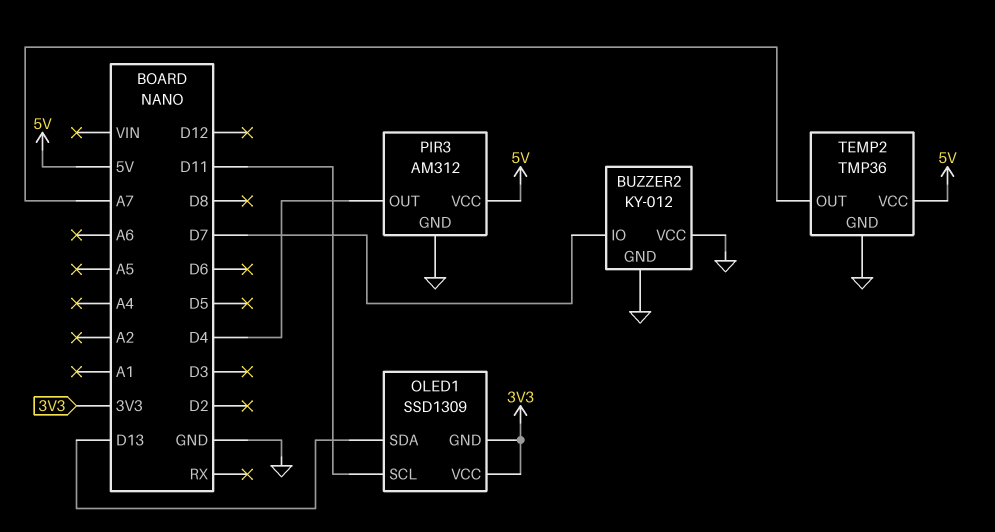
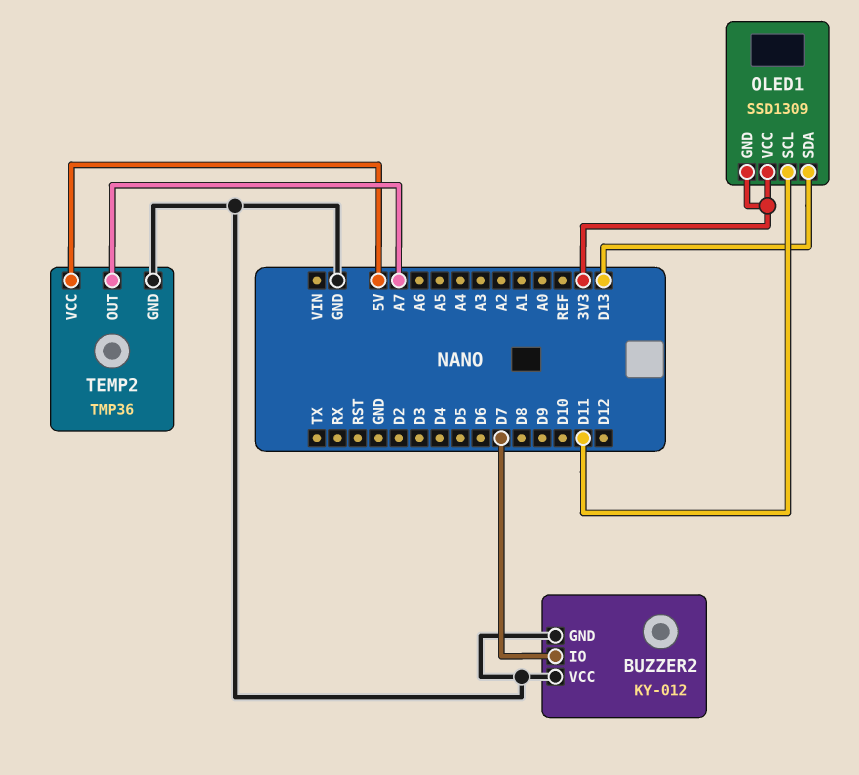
PIR3: AM312 -> none
PIR3 pin GND: GND -> none
PIR3 pin OUT: D4 -> none
PIR3 pin VCC: 5V -> none

